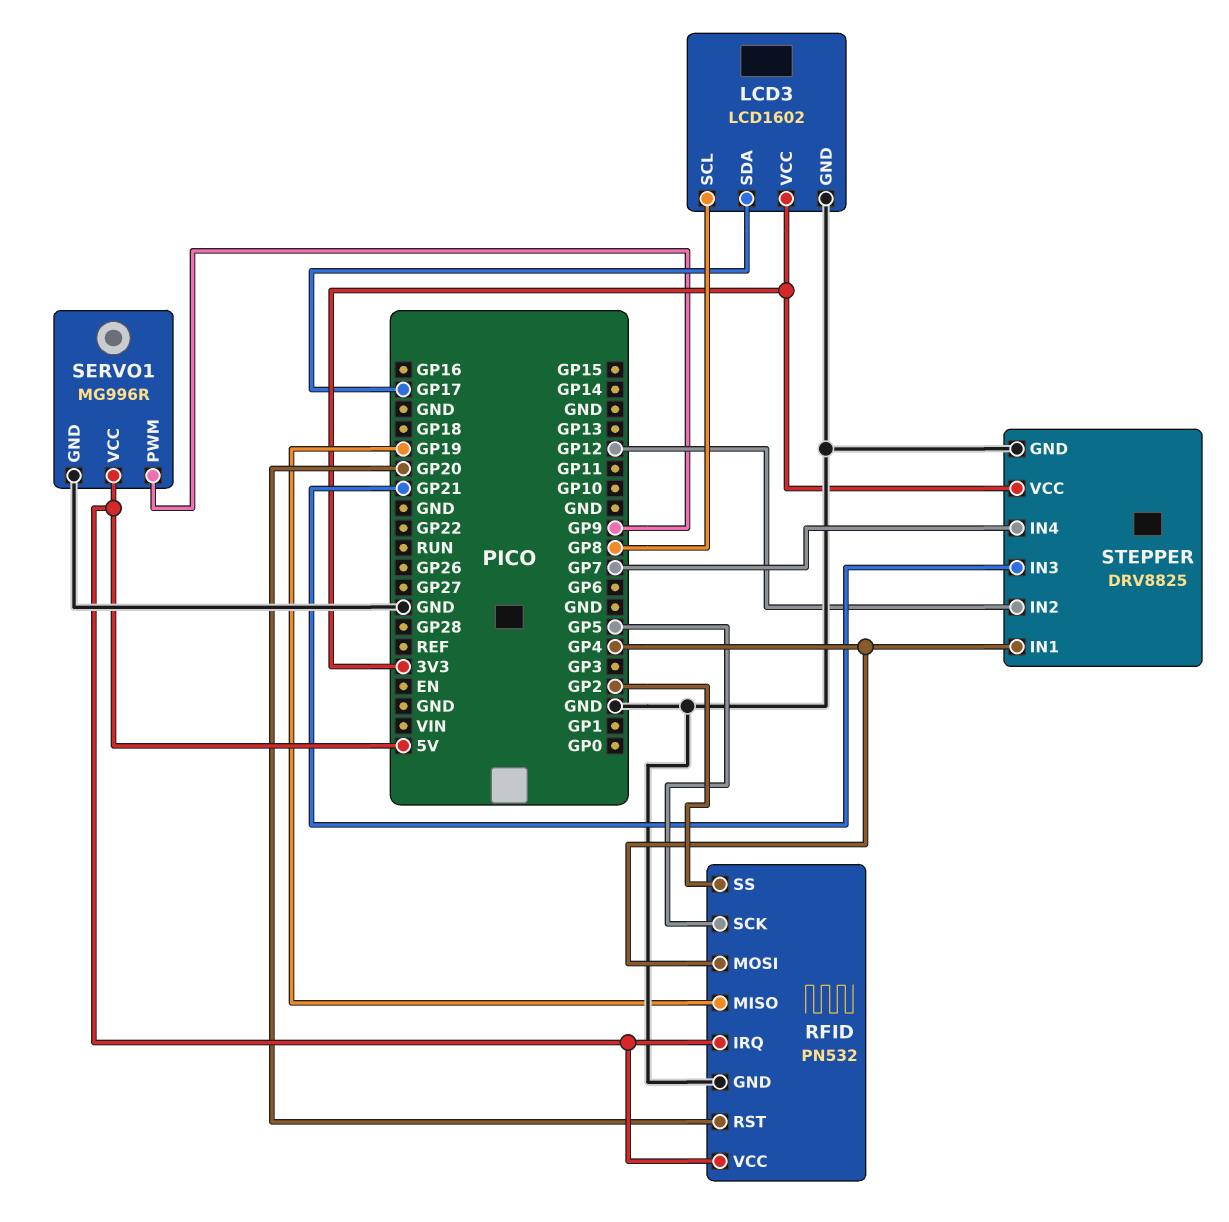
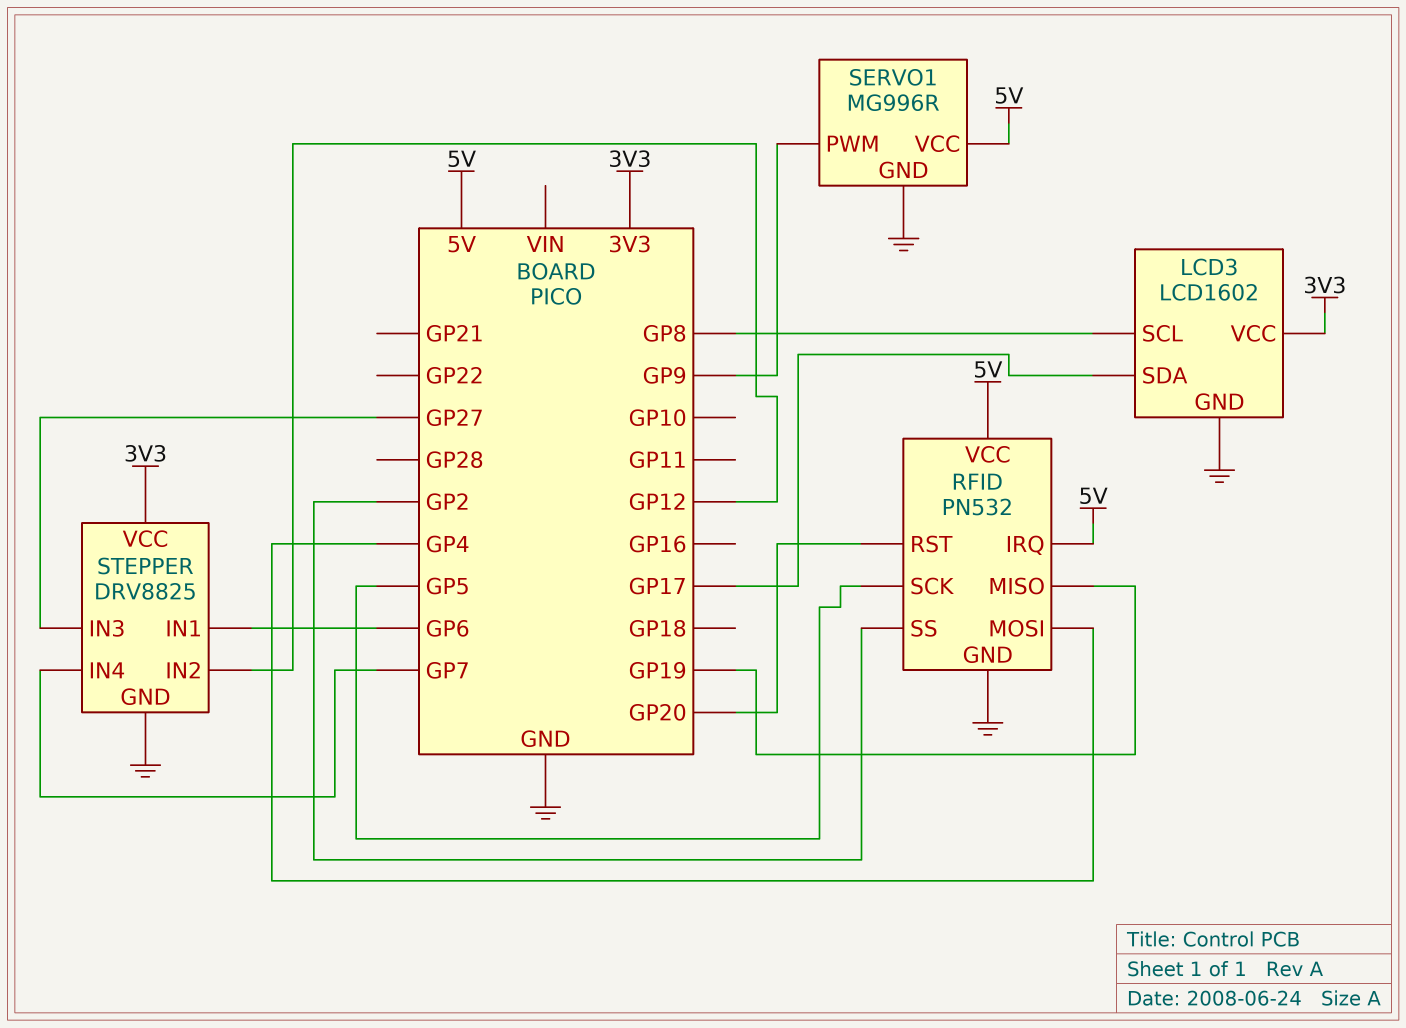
STEPPER pin IN1: GP4 -> GP6
STEPPER pin IN3: GP21 -> GP27

